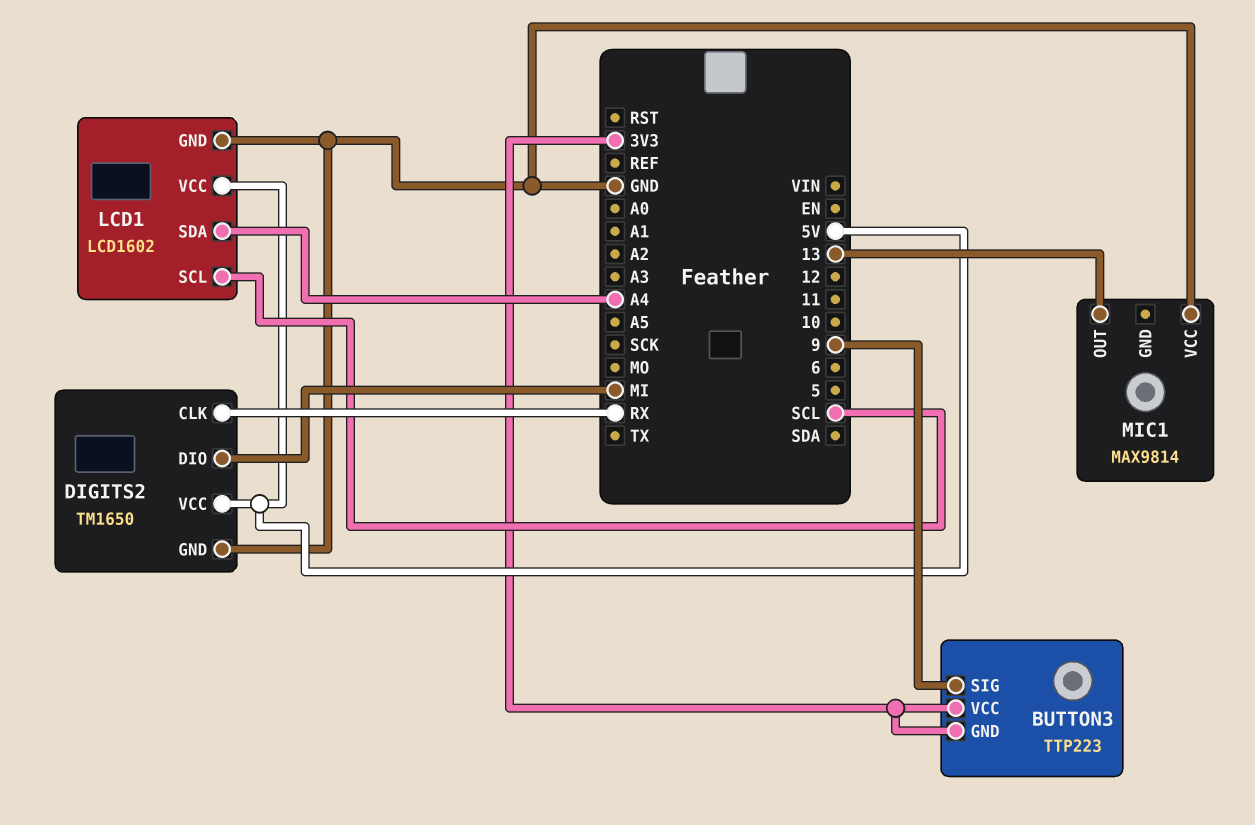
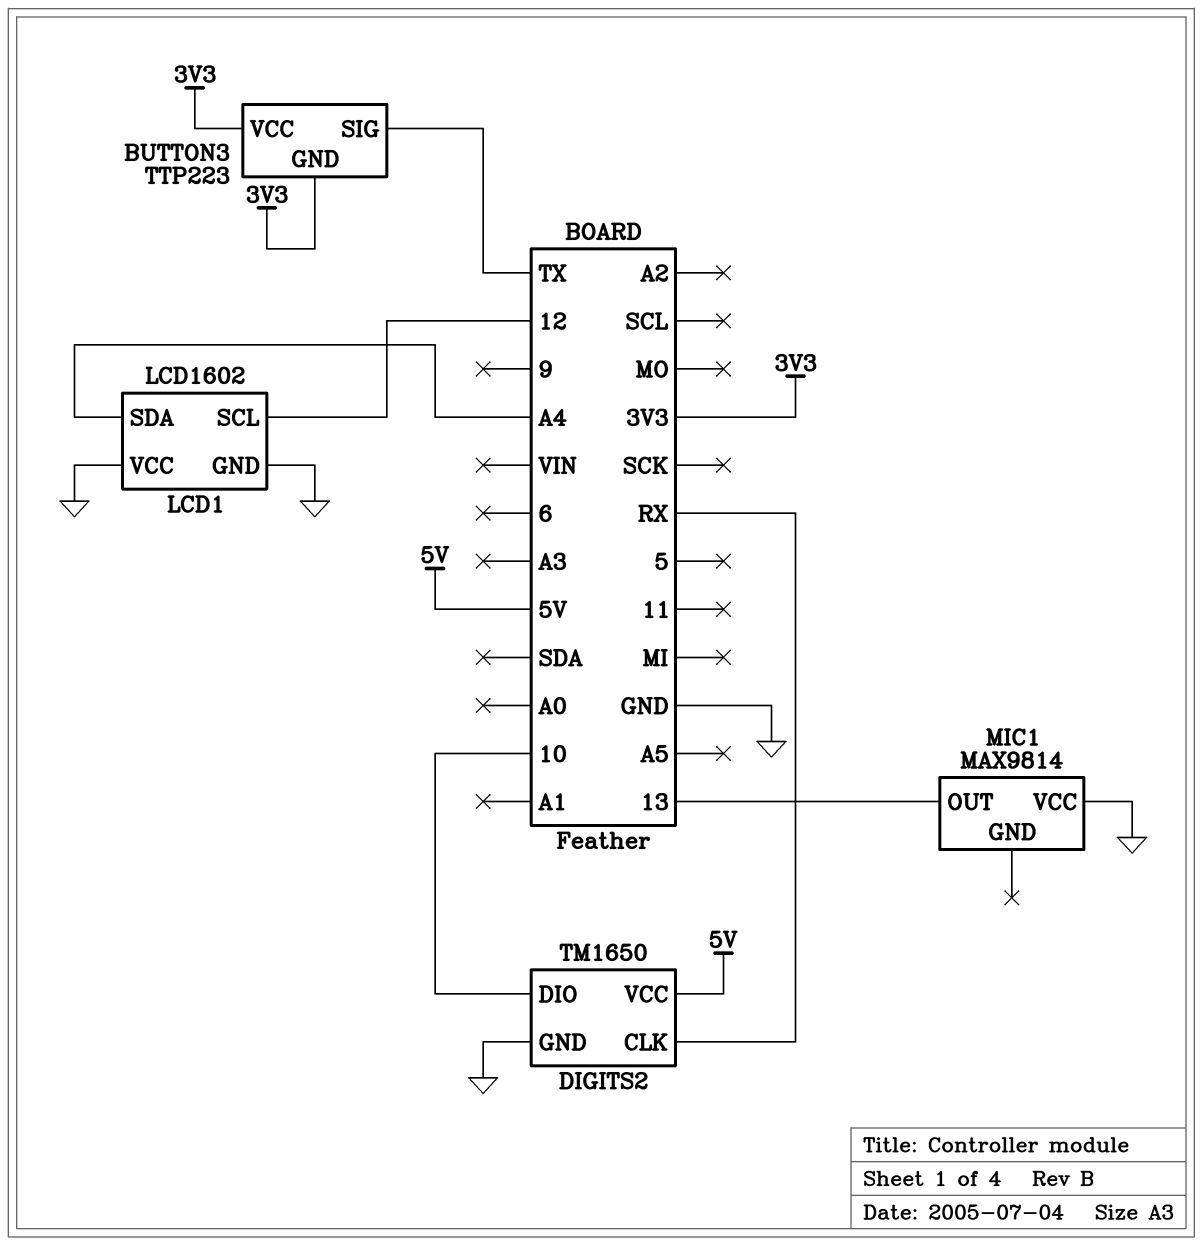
BUTTON3 pin SIG: 9 -> TX
DIGITS2 pin DIO: MI -> 10
LCD1 pin SCL: SCL -> 12
LCD1 pin VCC: 5V -> GND

